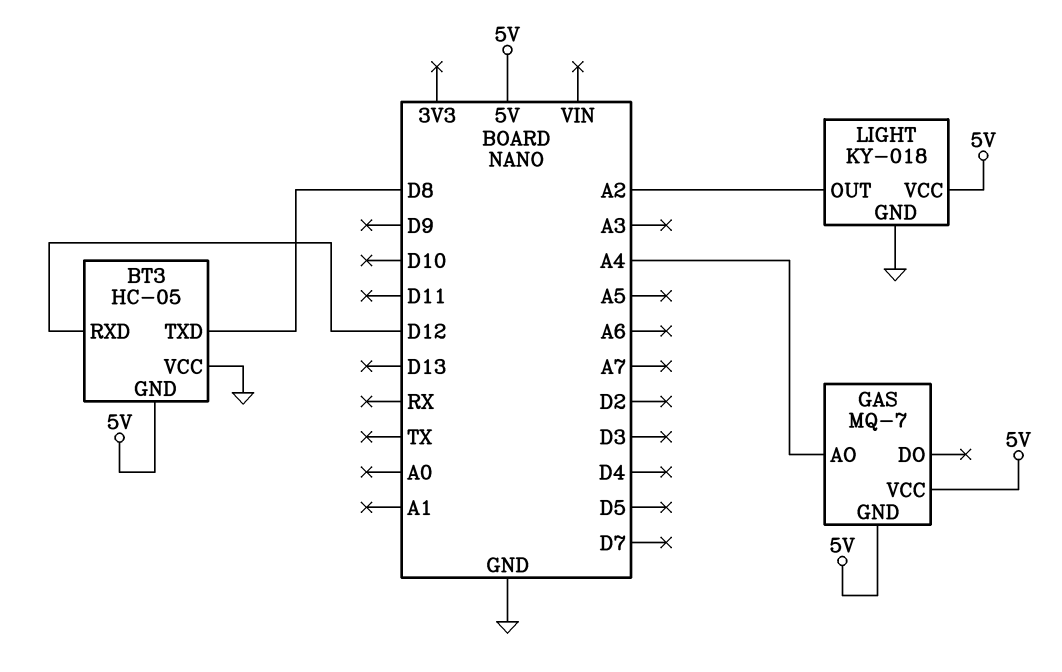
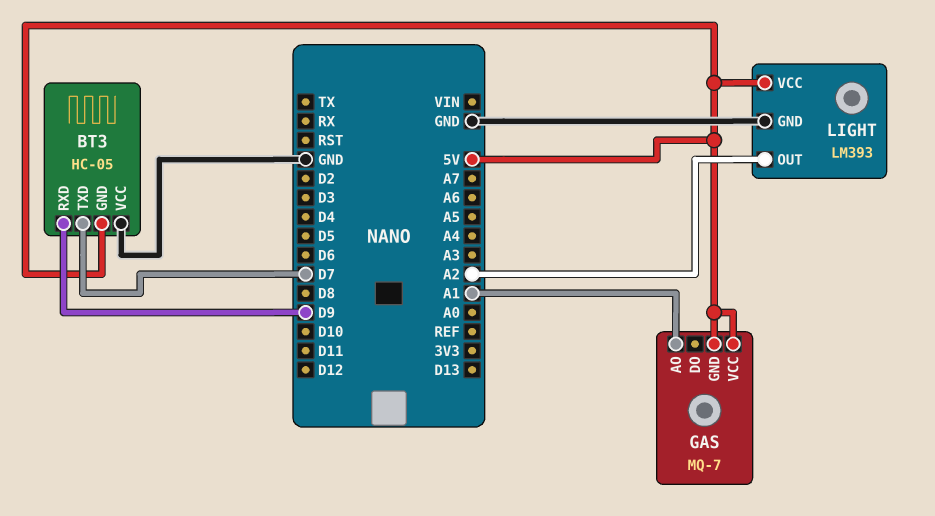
BT3 pin RXD: D12 -> D9
BT3 pin TXD: D8 -> D7
GAS pin AO: A4 -> A1
LIGHT: KY-018 -> LM393

